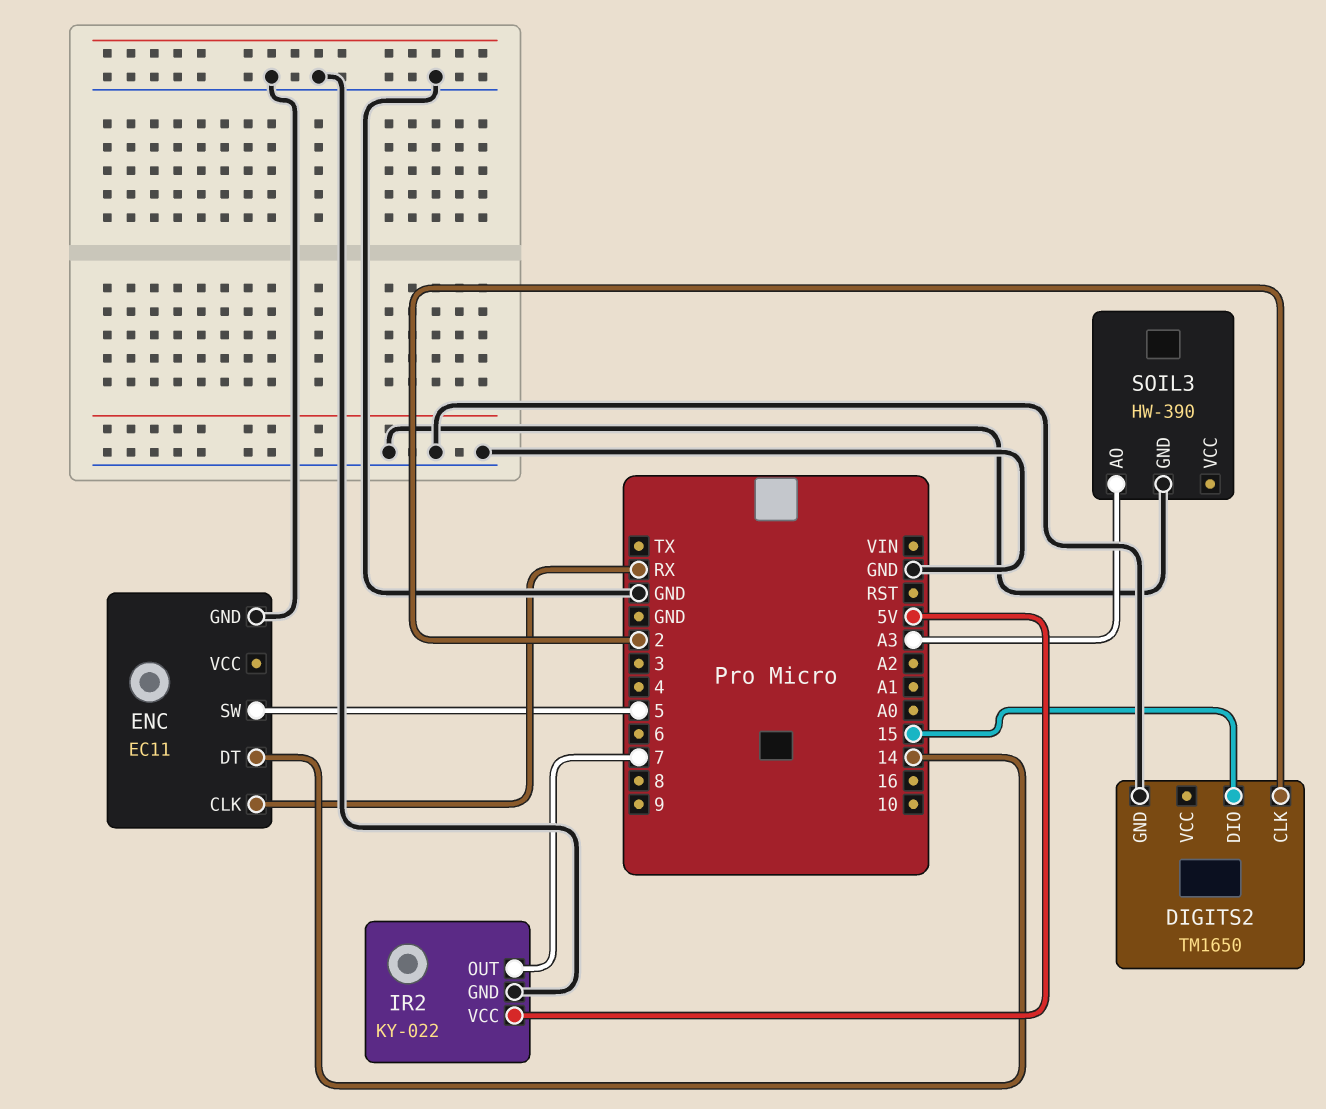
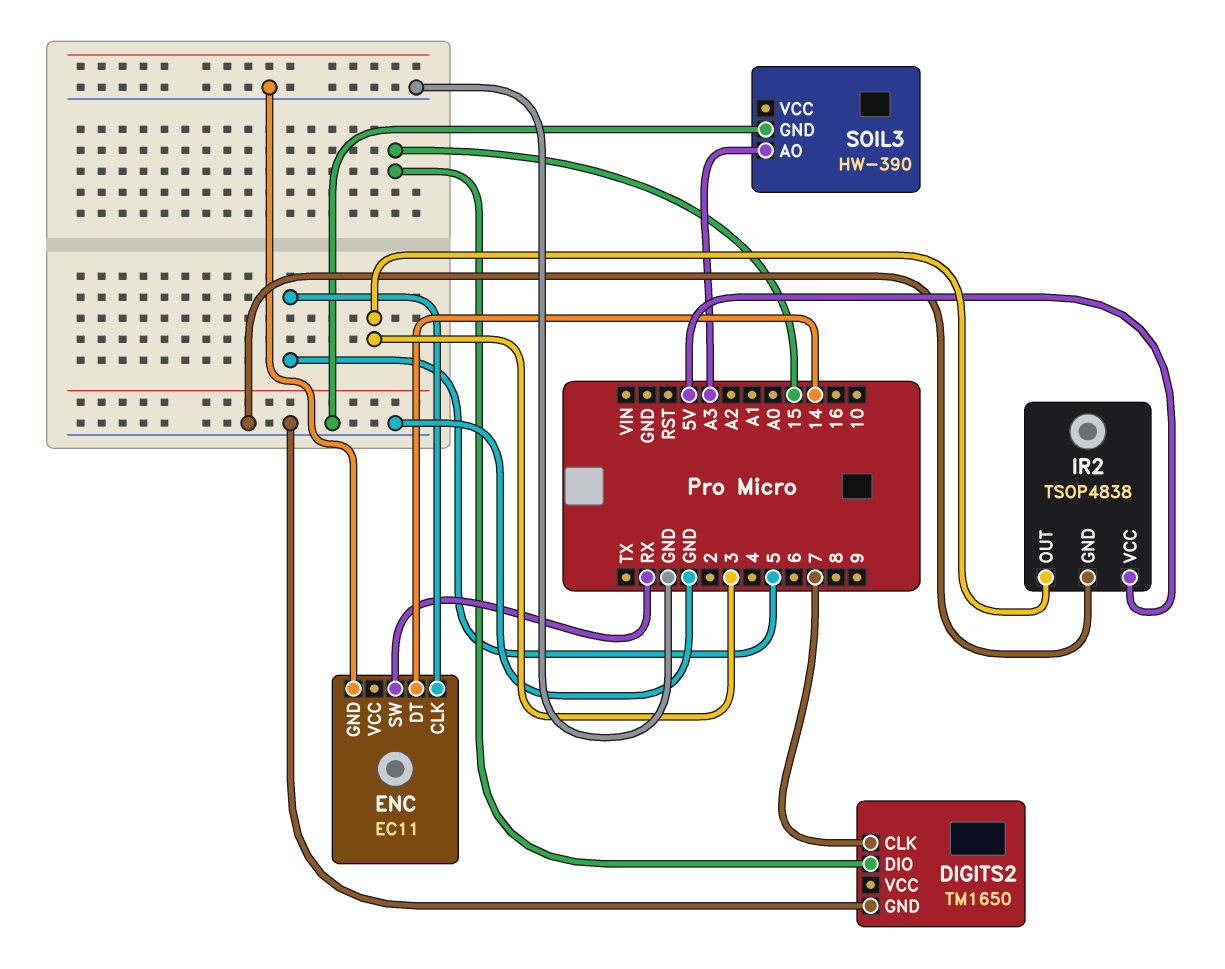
DIGITS2 pin CLK: 2 -> 7
ENC pin CLK: RX -> 5
ENC pin SW: 5 -> RX
IR2: KY-022 -> TSOP4838
IR2 pin OUT: 7 -> 3

